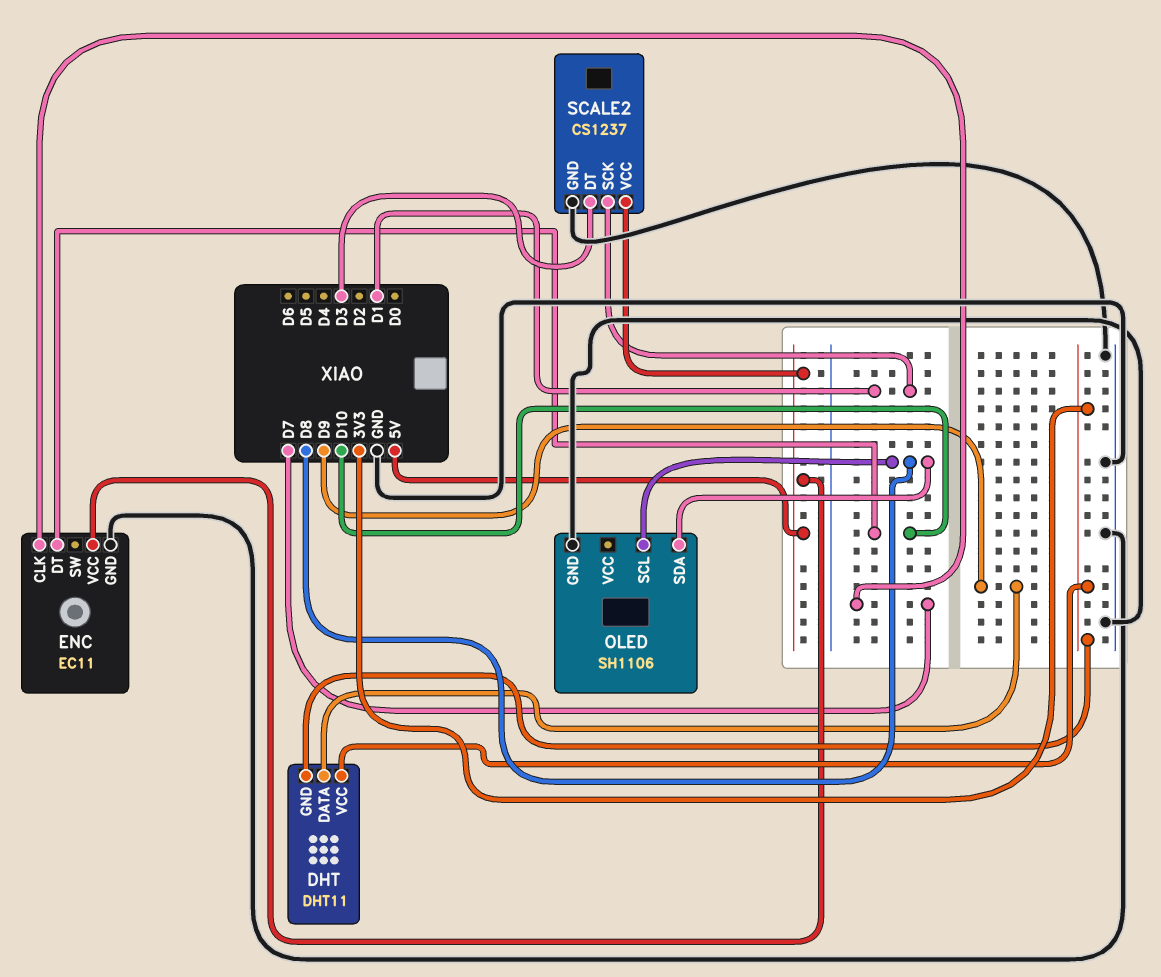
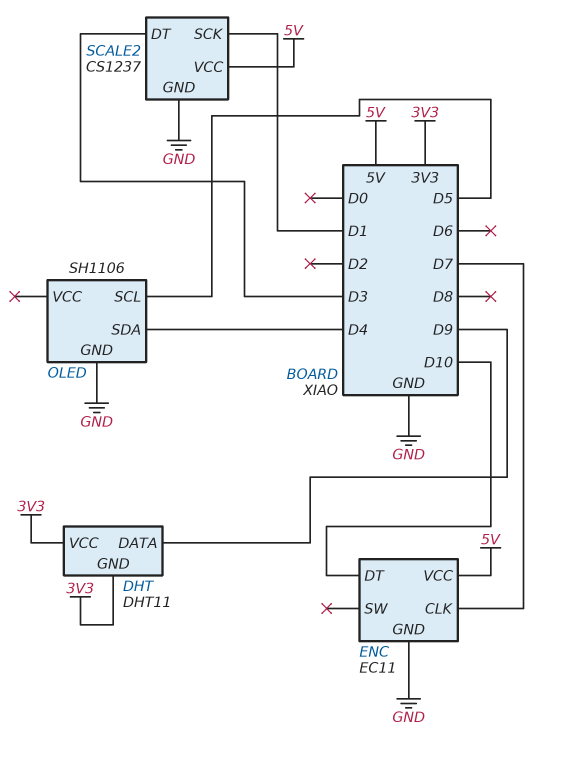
OLED pin SCL: D8 -> D5
OLED pin SDA: D8 -> D4

